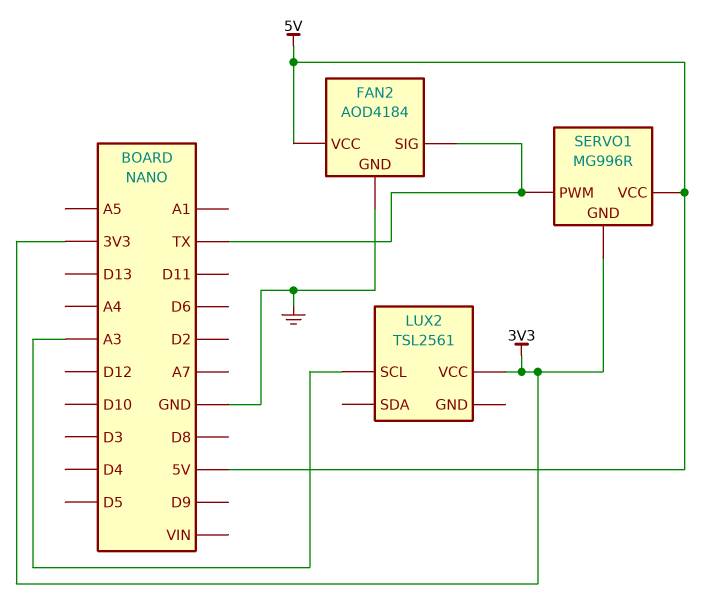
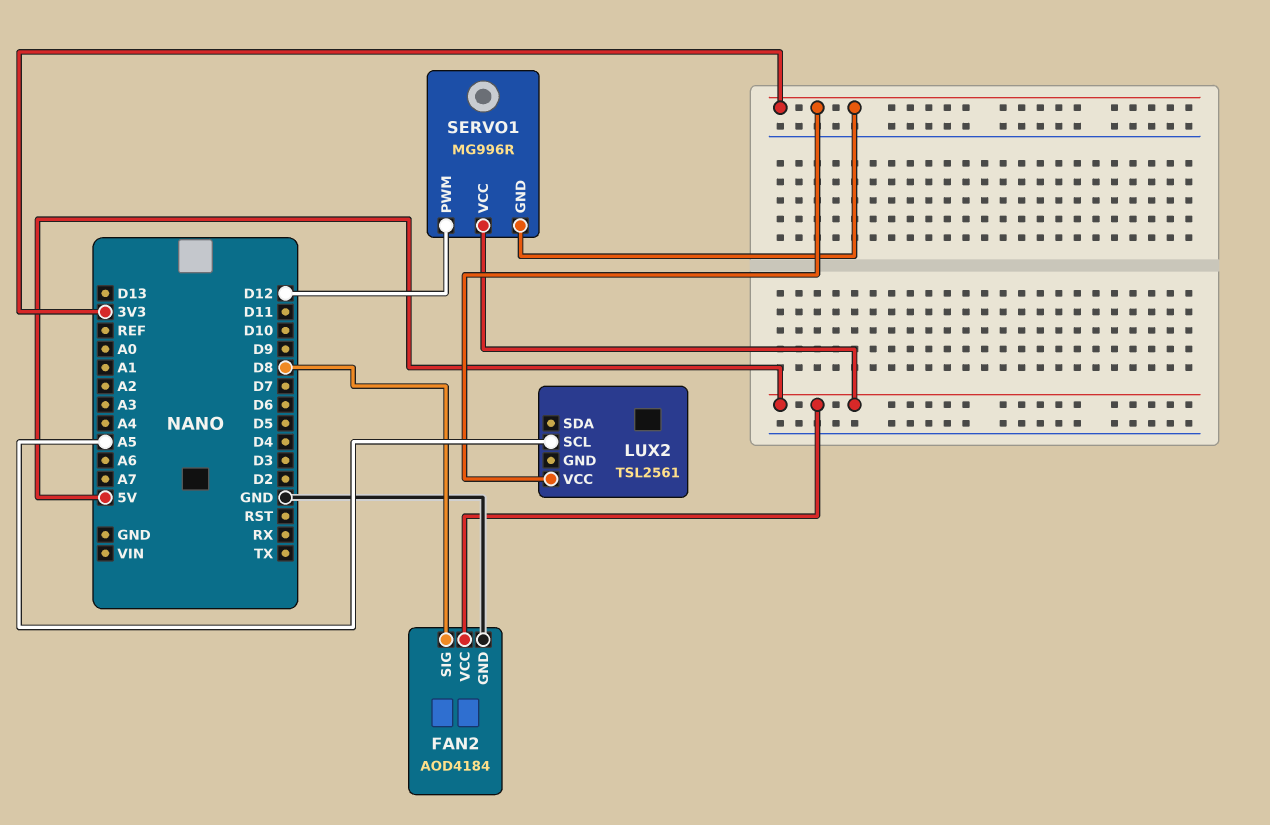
FAN2 pin SIG: TX -> D8
LUX2 pin SCL: A3 -> A5
SERVO1 pin PWM: TX -> D12

